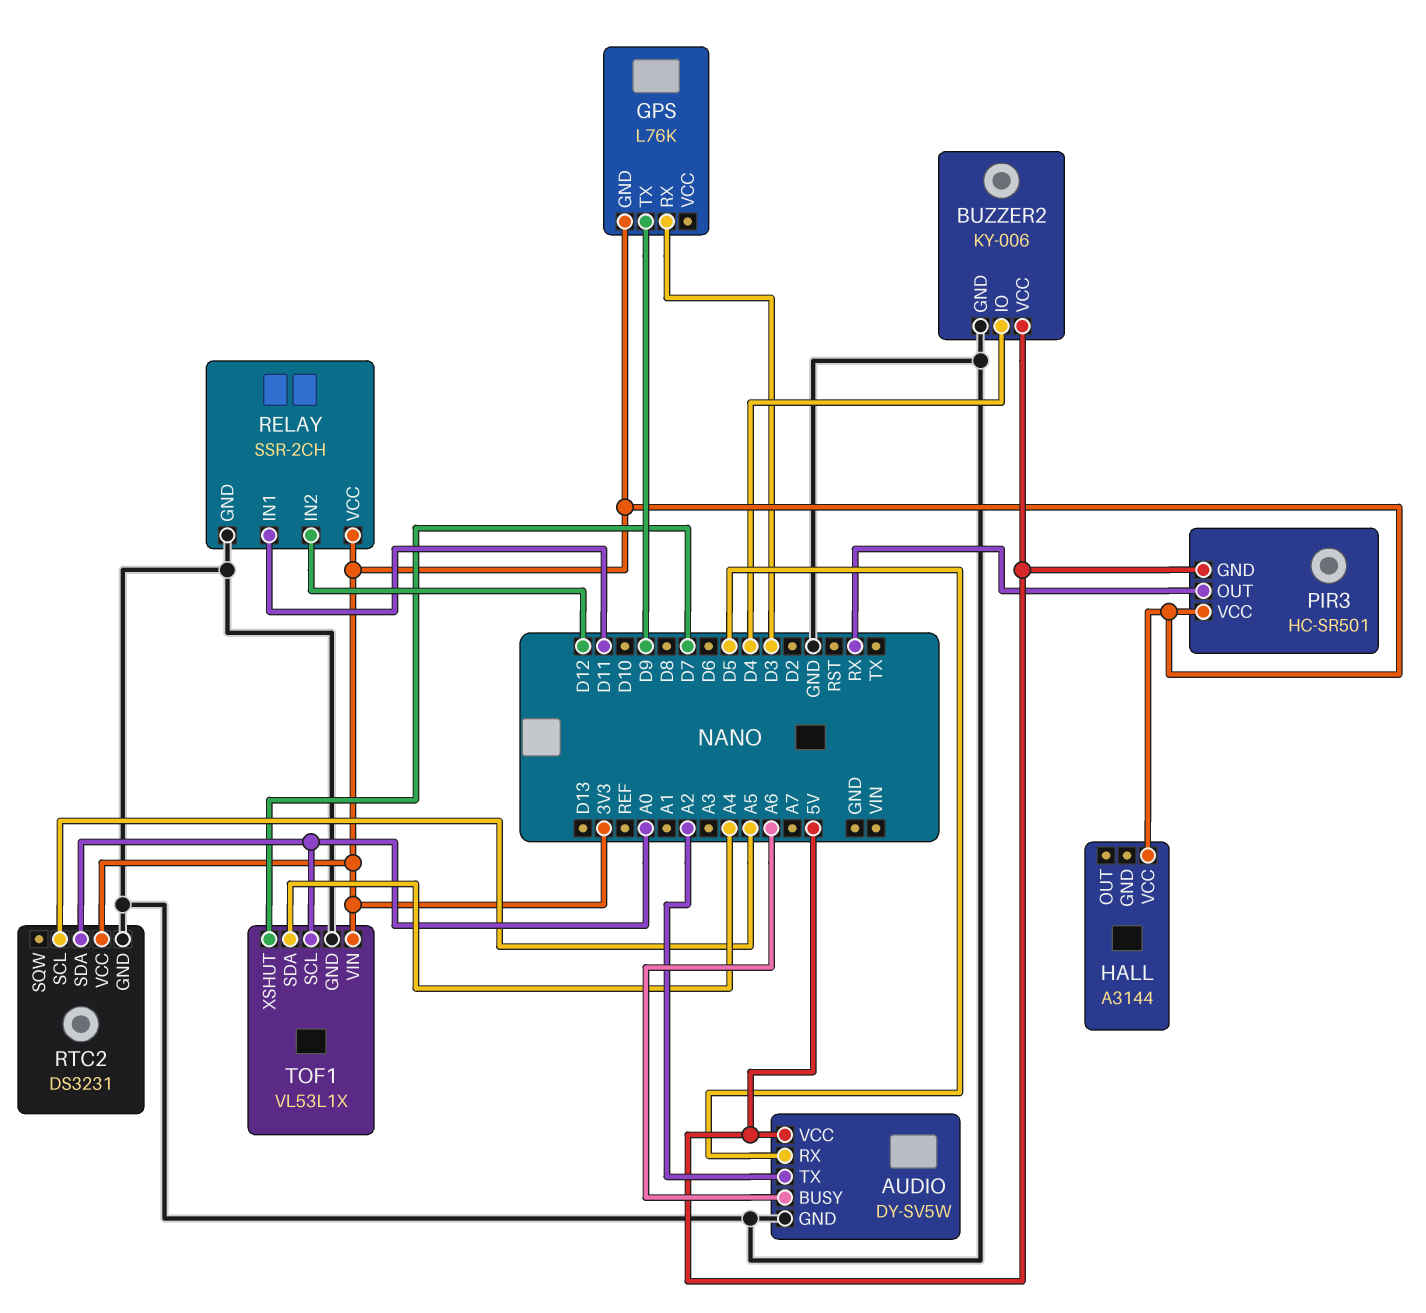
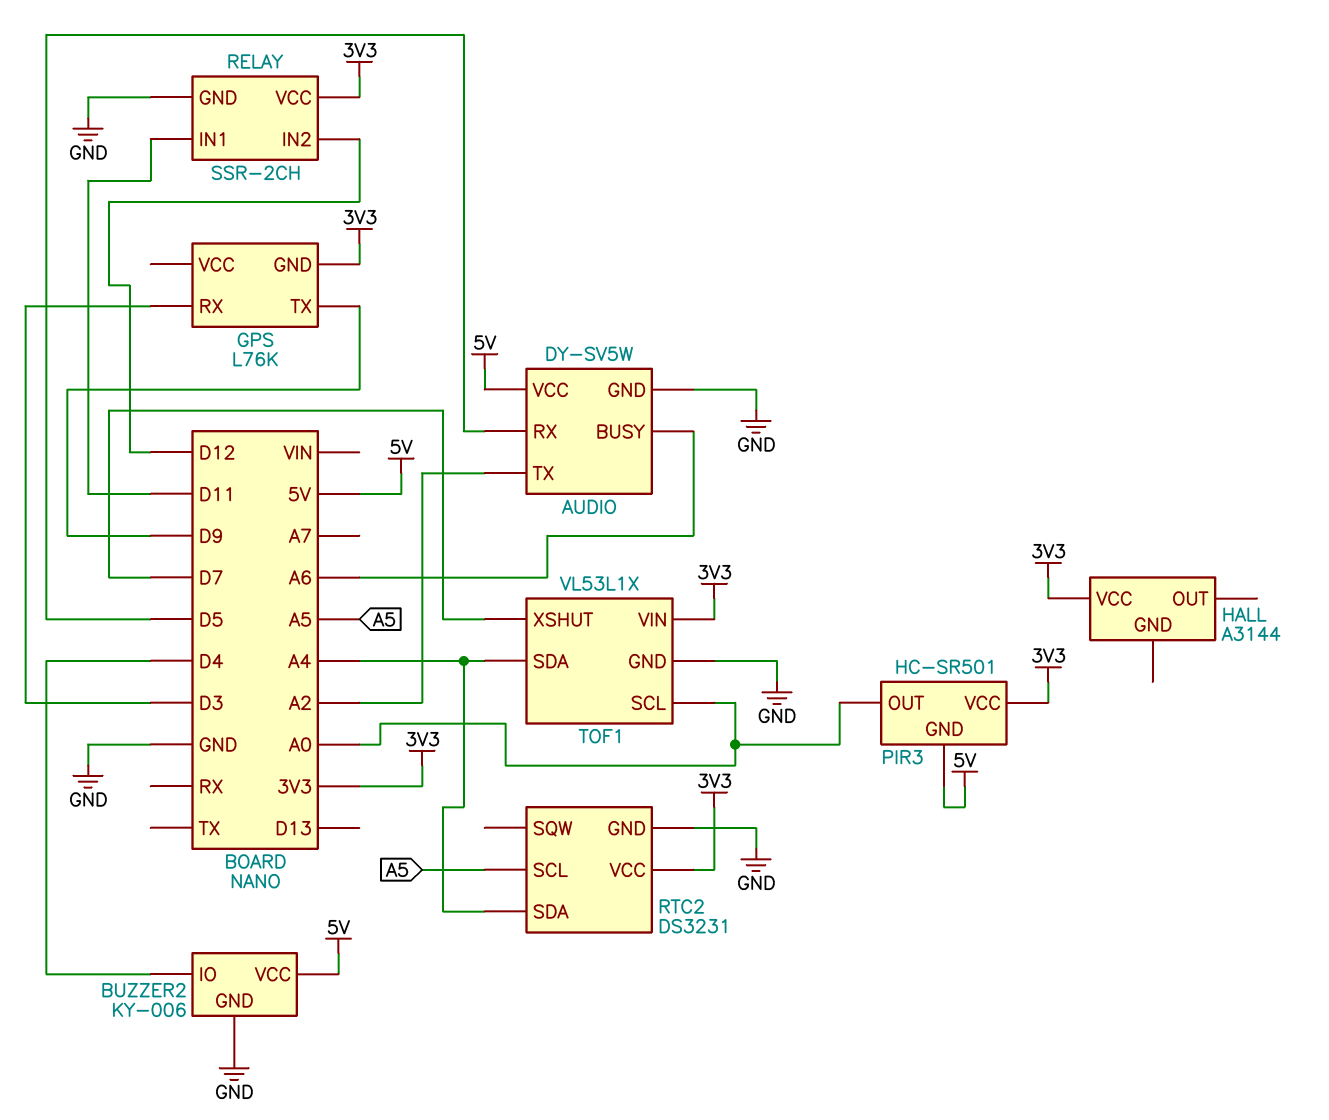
PIR3 pin OUT: RX -> A0
RTC2 pin SDA: A0 -> A4

